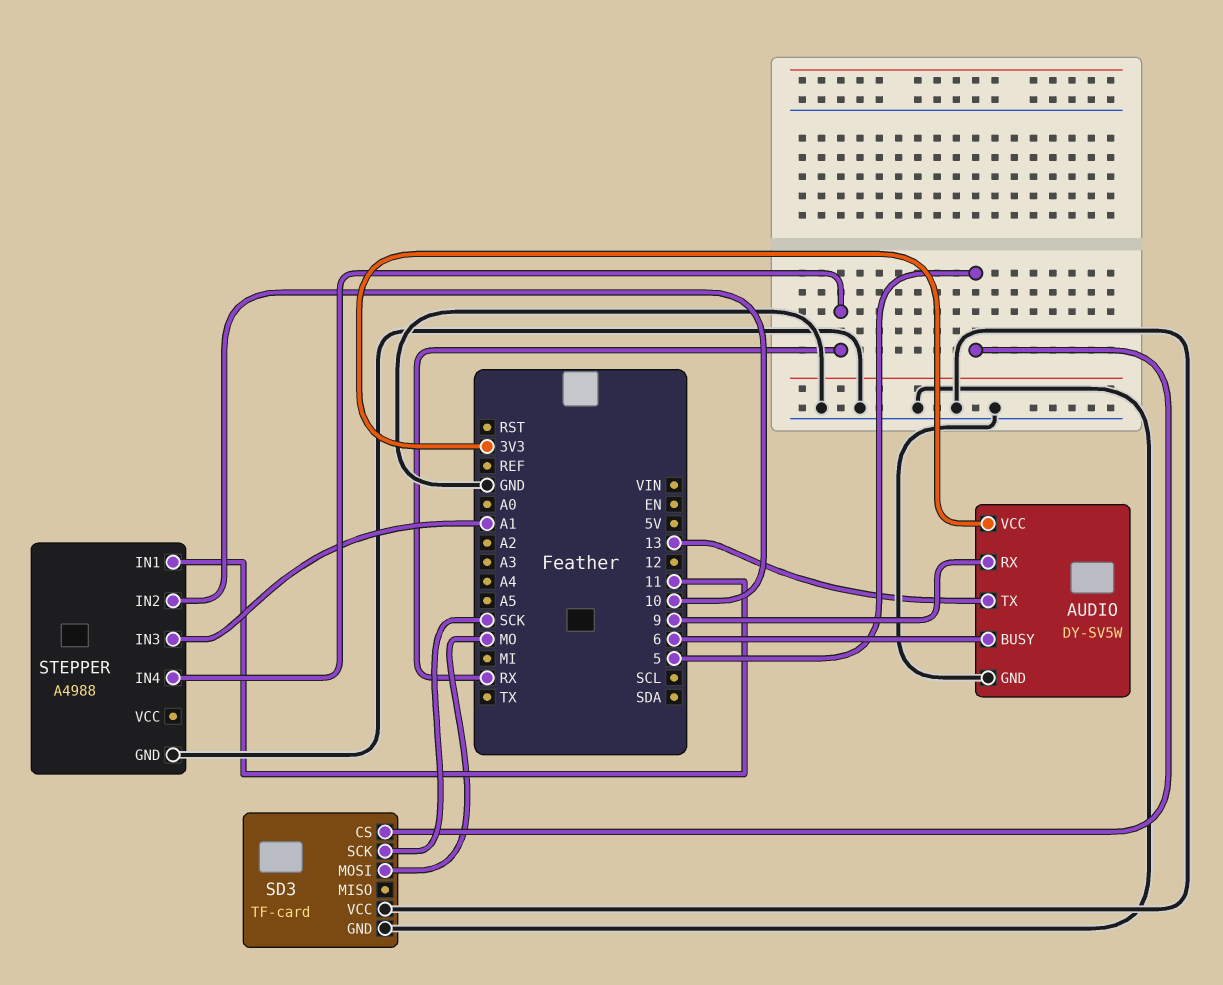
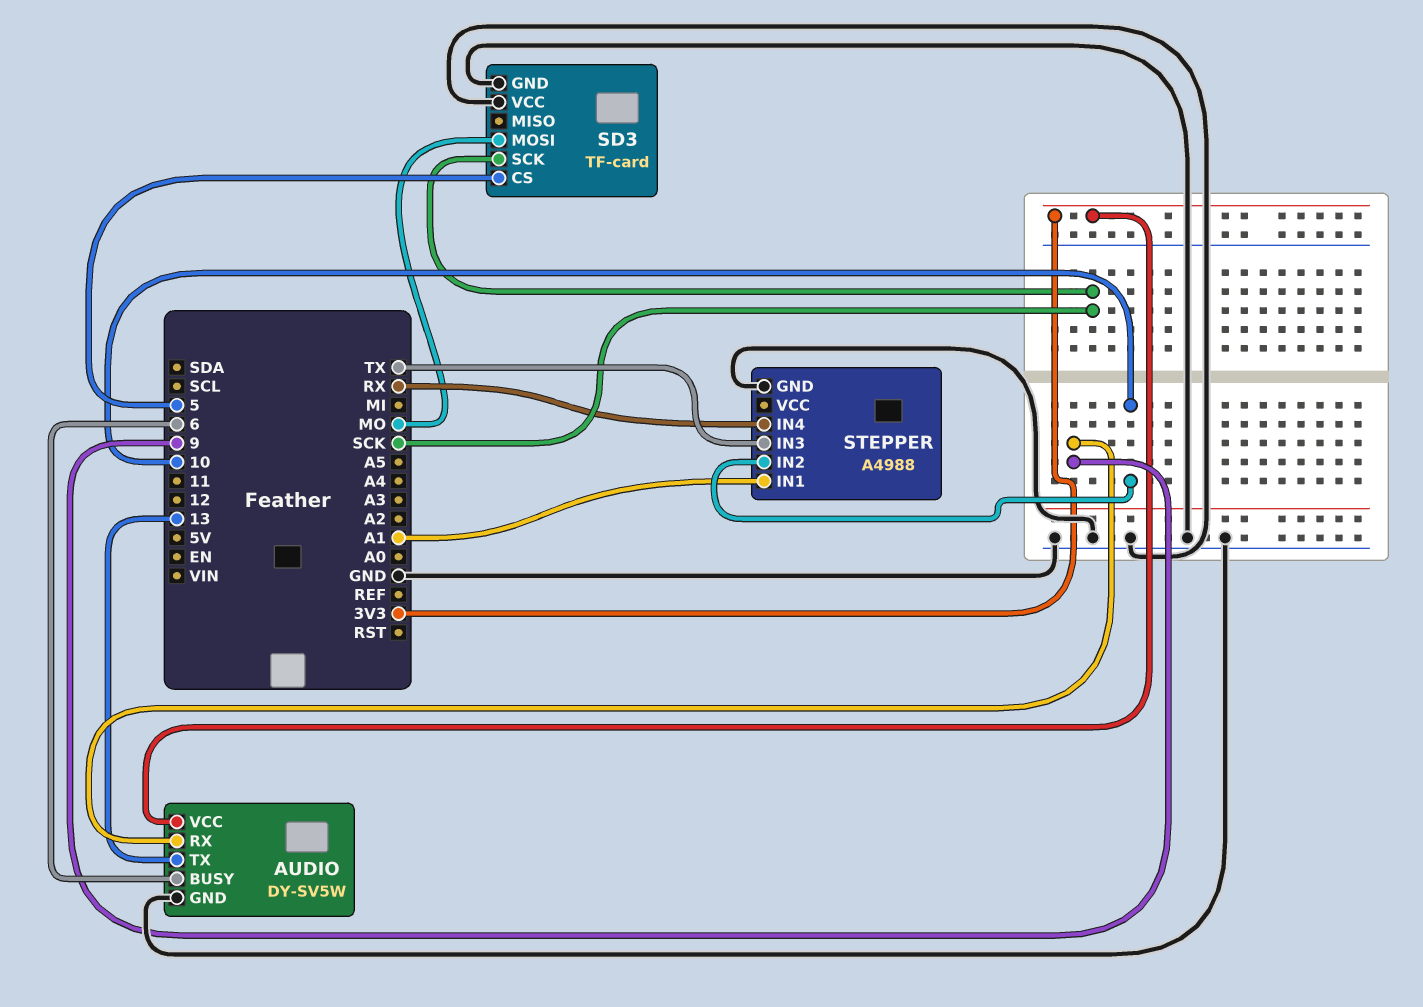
STEPPER pin IN1: 11 -> A1
STEPPER pin IN3: A1 -> TX

